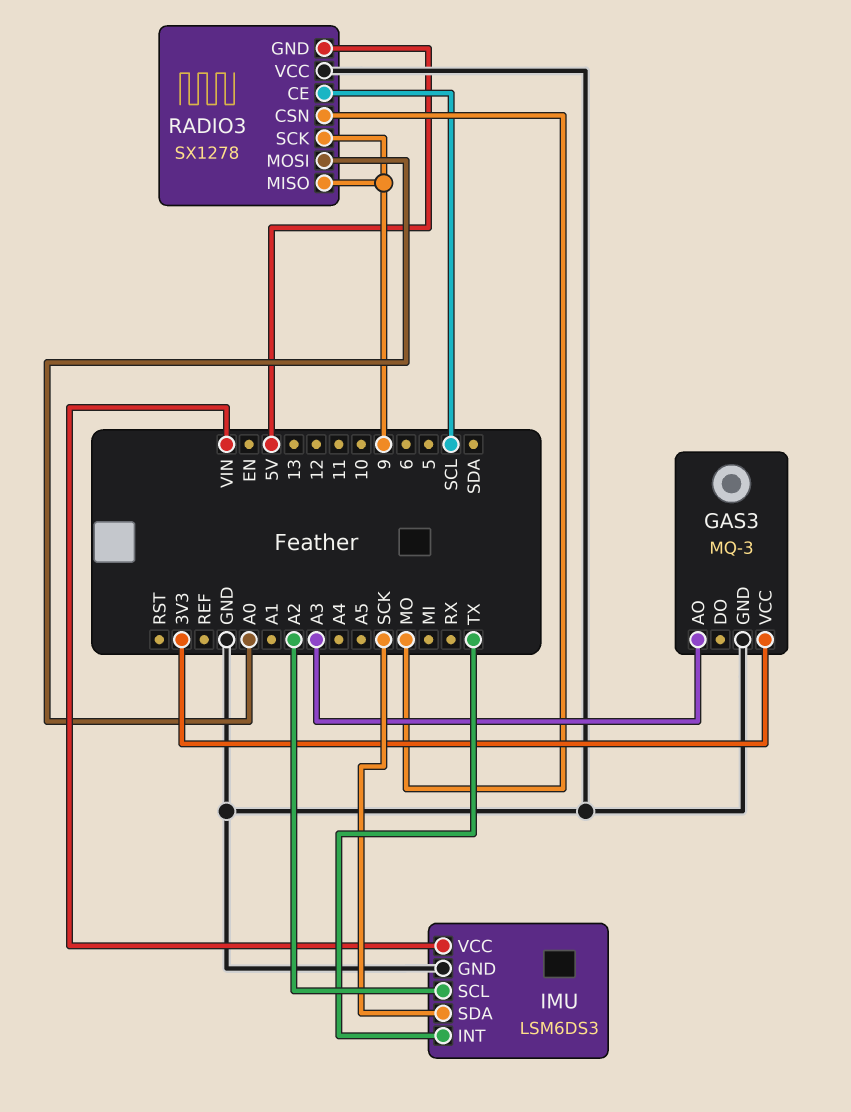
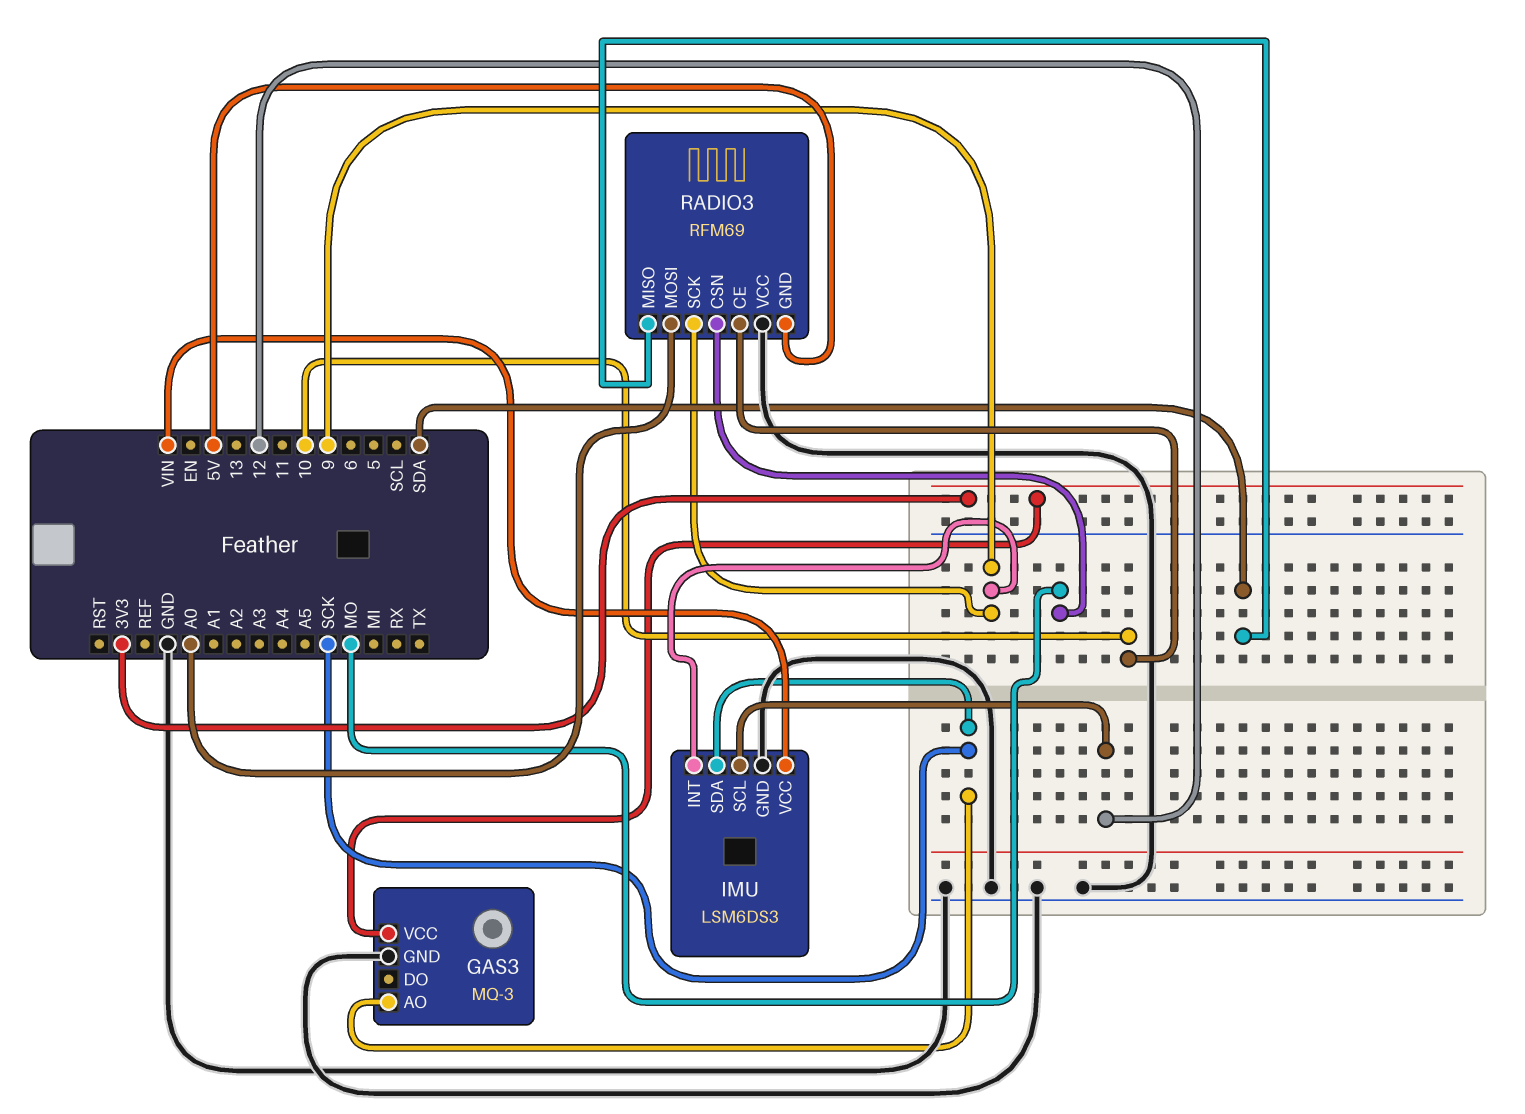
GAS3 pin AO: A3 -> SCK
IMU pin INT: TX -> 9
IMU pin SCL: A2 -> 12
RADIO3: SX1278 -> RFM69
RADIO3 pin CE: SCL -> 10
RADIO3 pin MISO: 9 -> SDA

